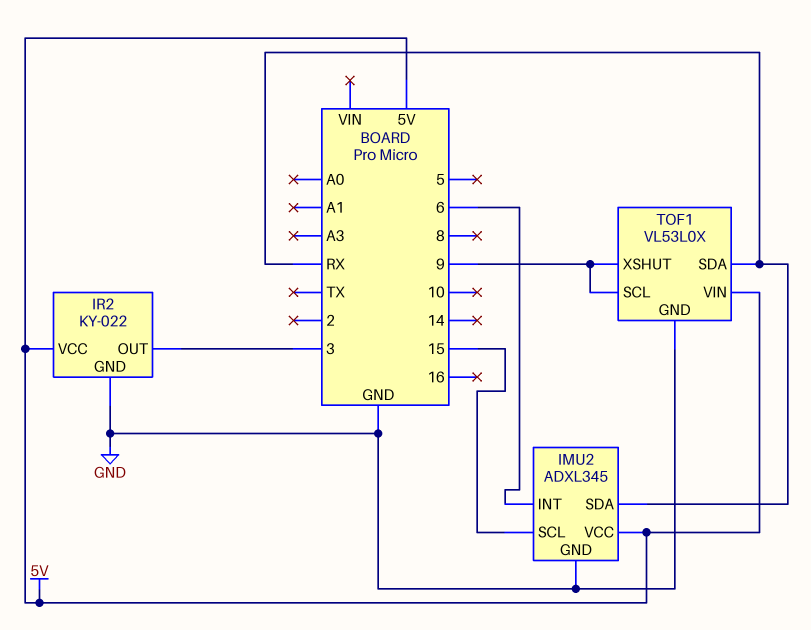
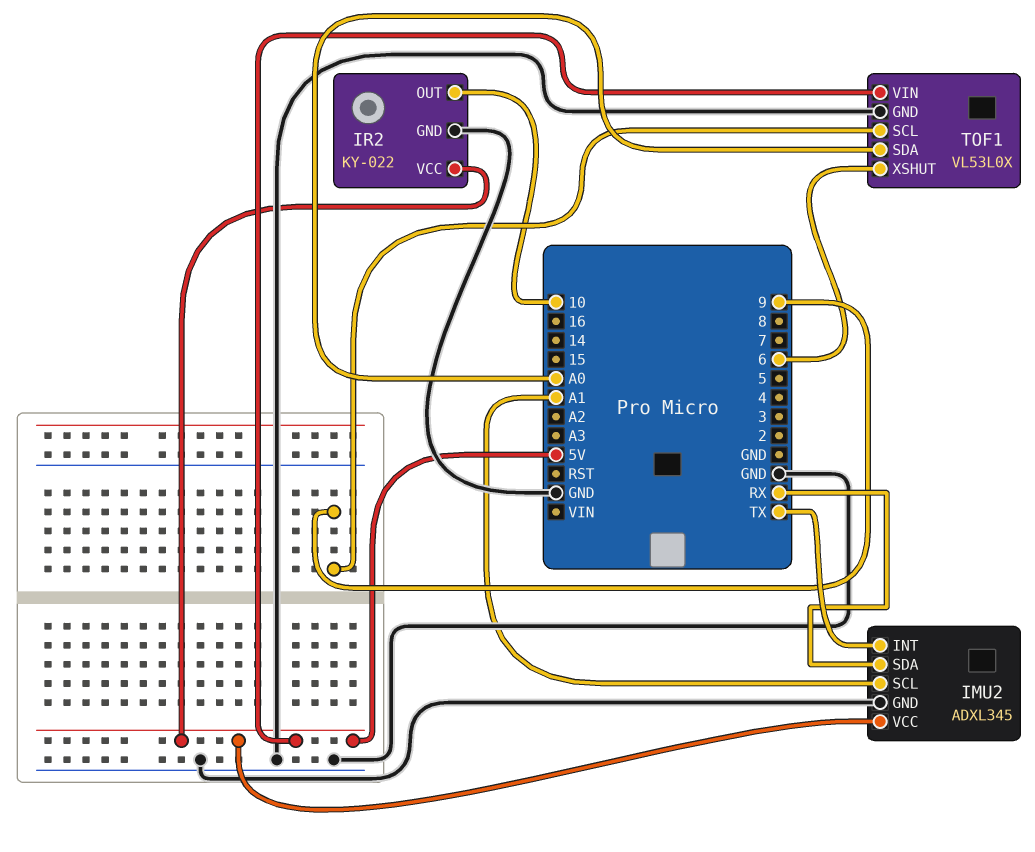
IMU2 pin INT: 6 -> TX
IMU2 pin SCL: 15 -> A1
IR2 pin OUT: 3 -> 10
TOF1 pin SDA: RX -> A0
TOF1 pin XSHUT: 9 -> 6

